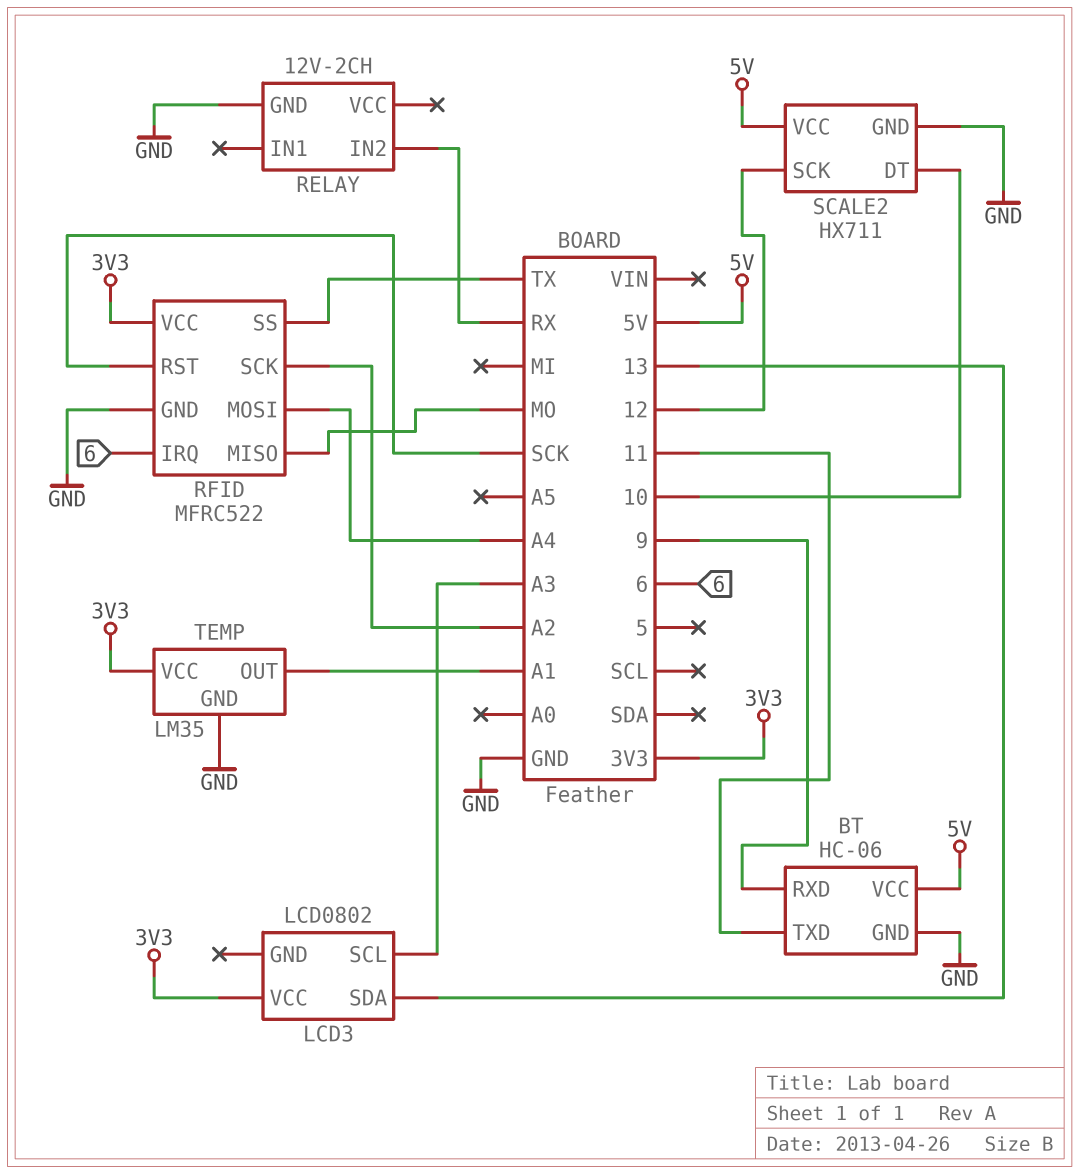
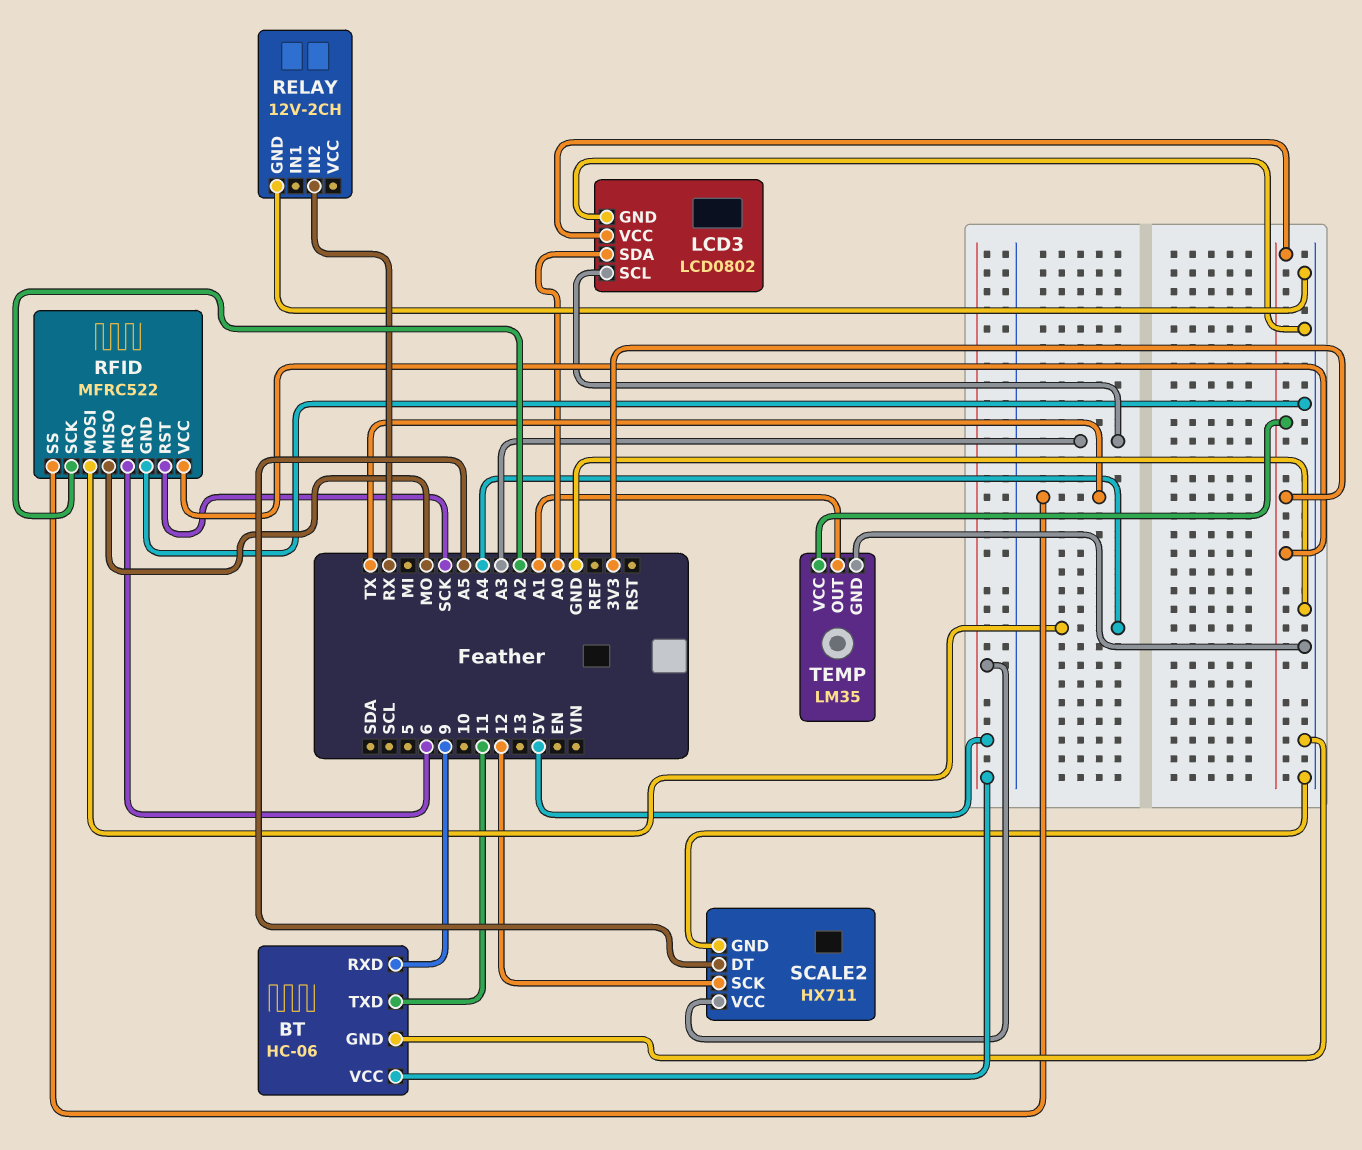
LCD3 pin GND: none -> GND
LCD3 pin SDA: 13 -> A0
SCALE2 pin DT: 10 -> A5

